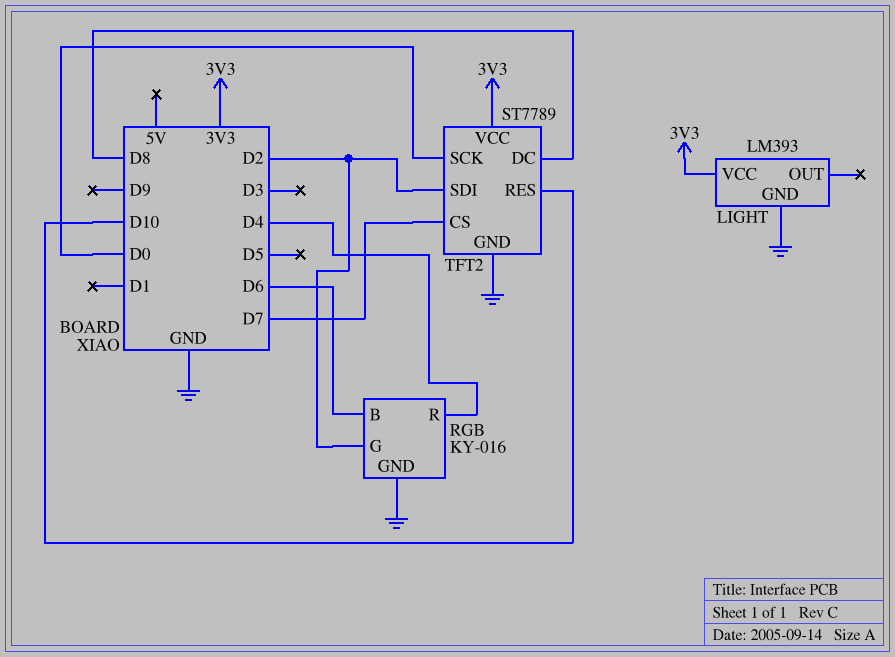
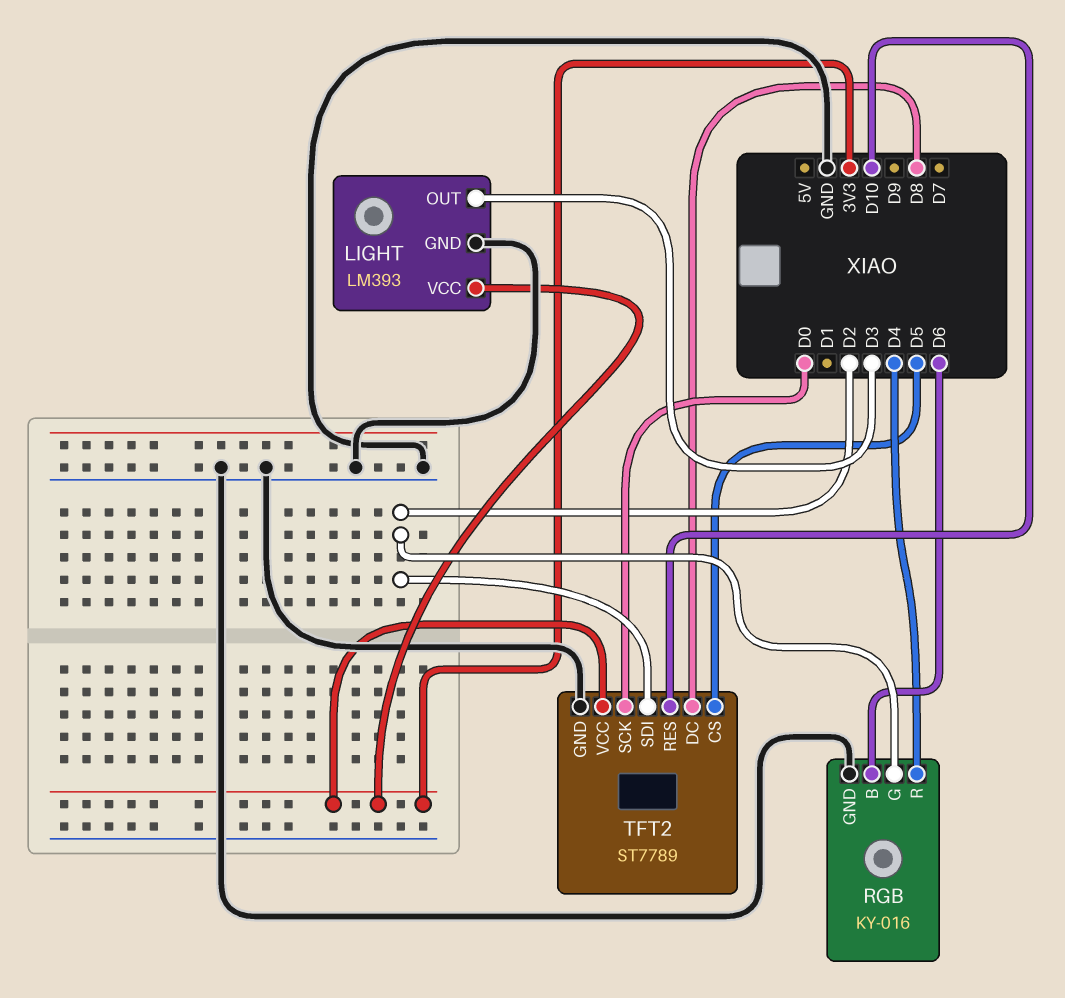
LIGHT pin OUT: none -> D3
TFT2 pin CS: D7 -> D5

